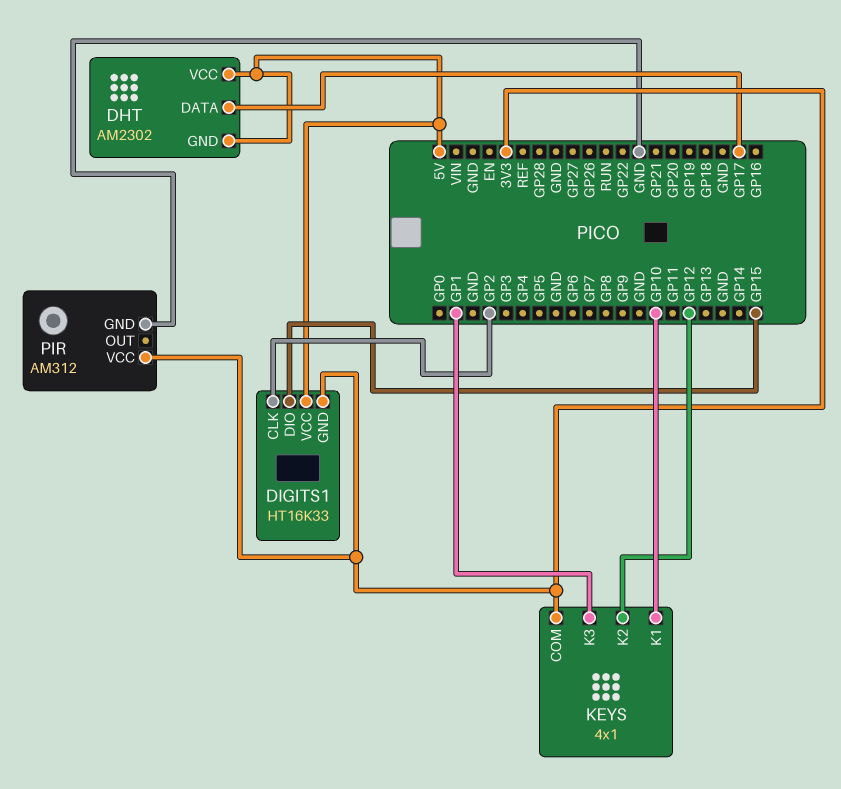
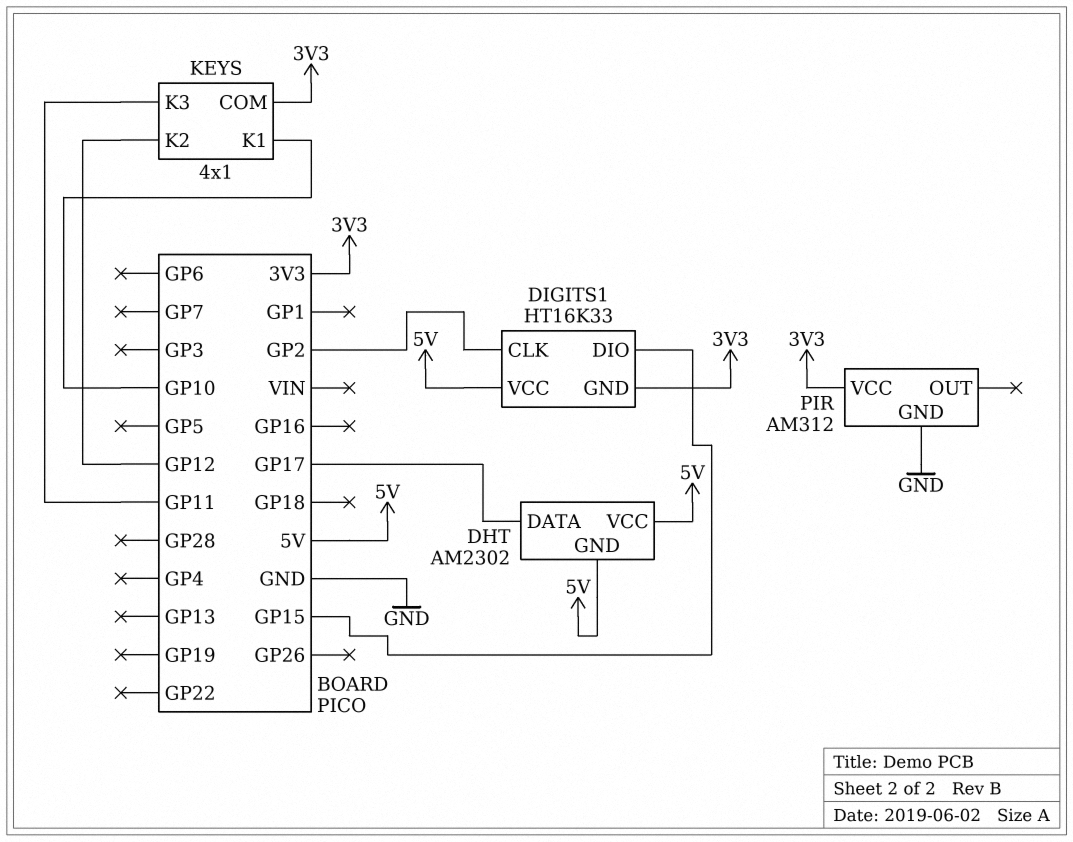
KEYS pin K3: GP1 -> GP11

